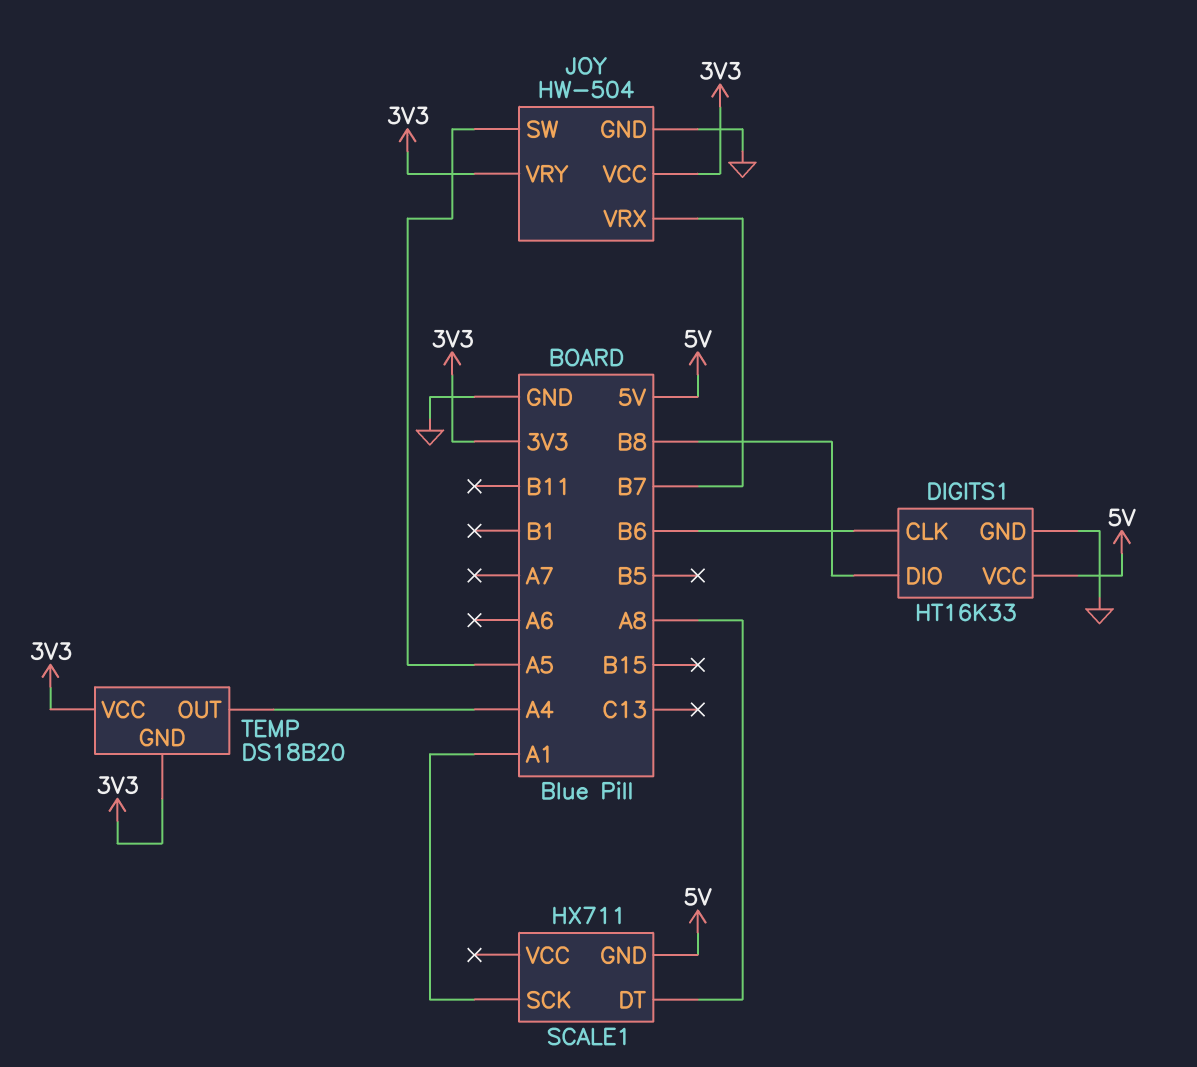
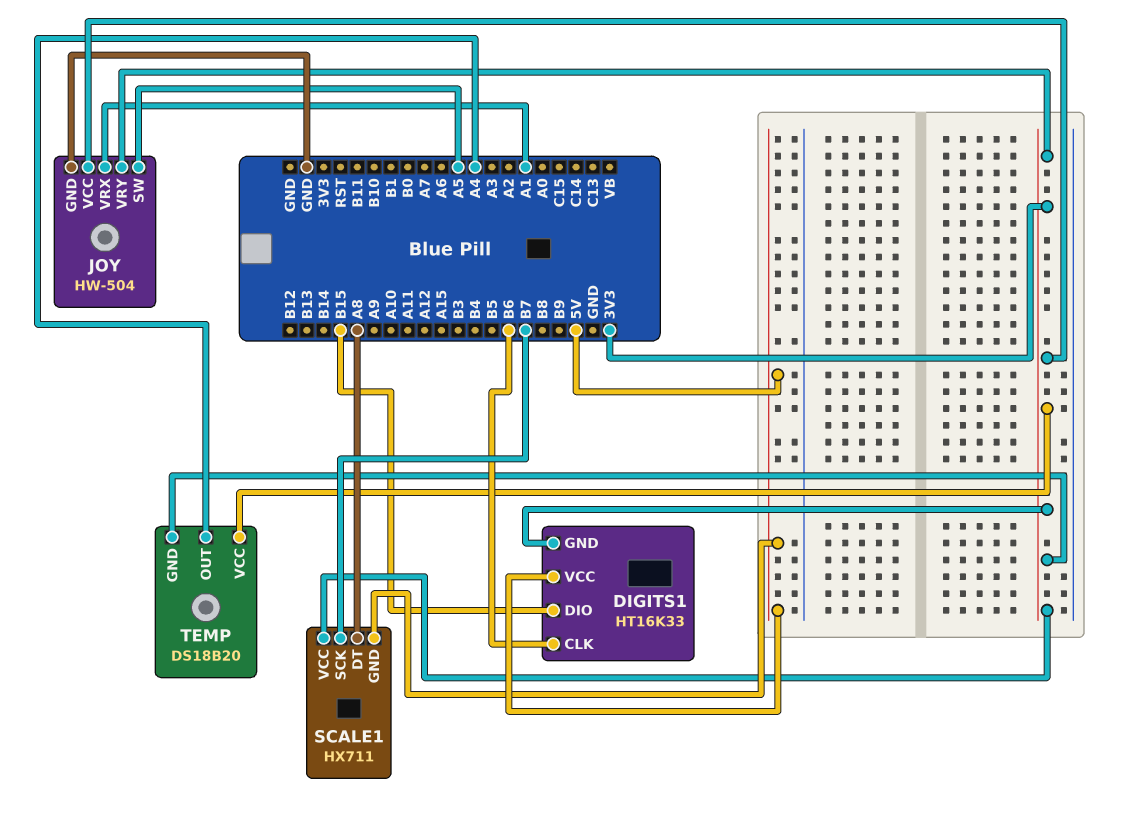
DIGITS1 pin DIO: B8 -> B15
DIGITS1 pin GND: GND -> 3V3
JOY pin VRX: B7 -> A1
SCALE1 pin SCK: A1 -> B7
SCALE1 pin VCC: none -> 3V3

